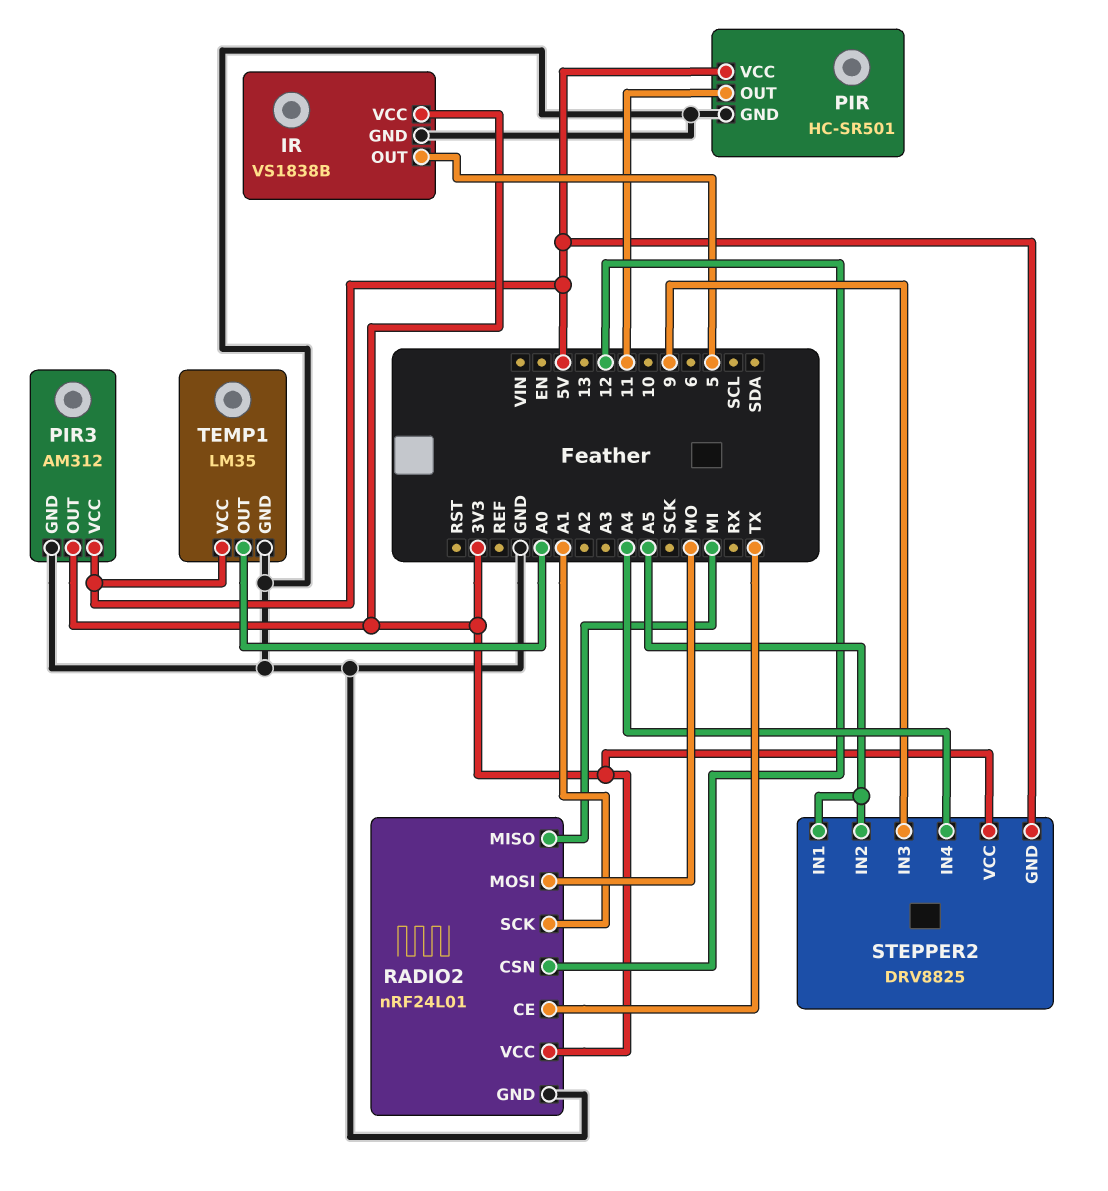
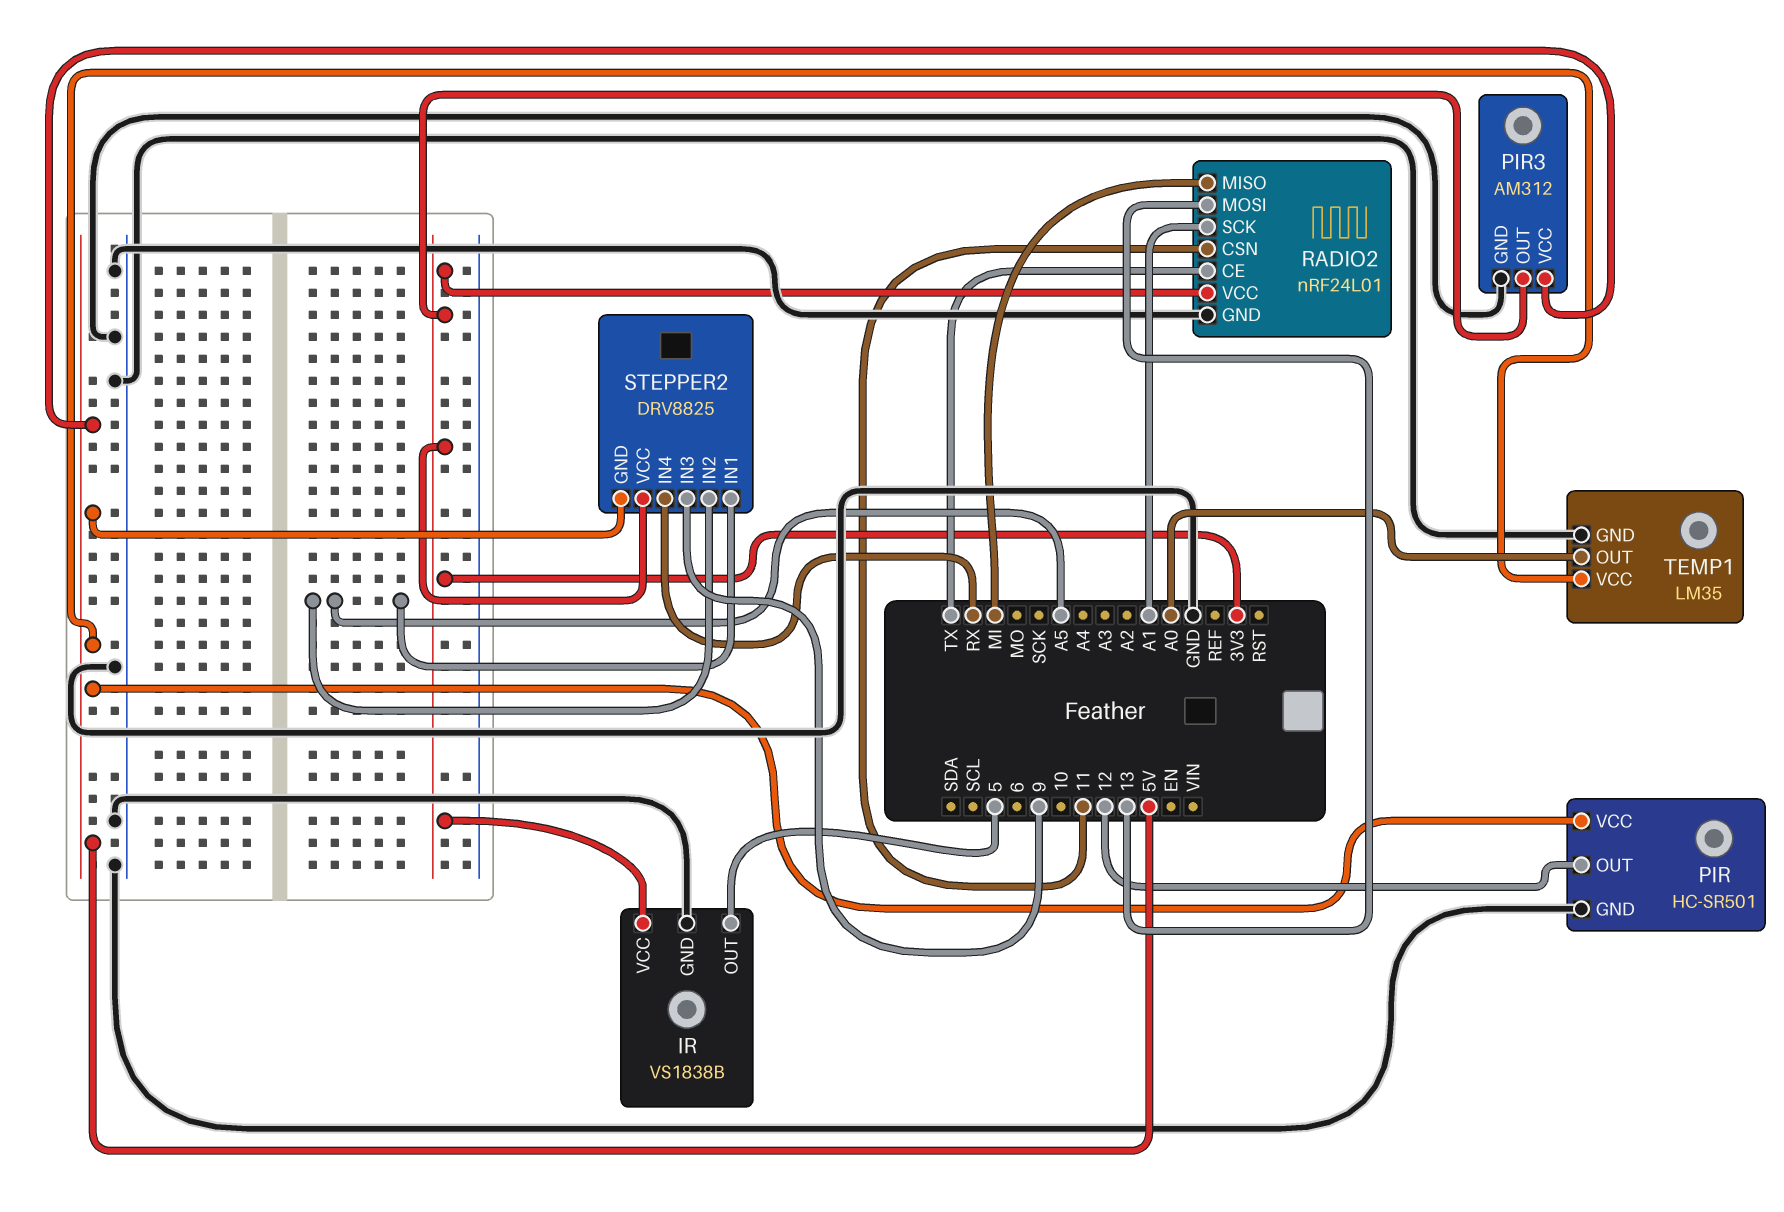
PIR pin OUT: 11 -> 12
RADIO2 pin CSN: 12 -> 11
RADIO2 pin MOSI: MO -> 13
STEPPER2 pin IN4: A4 -> RX

